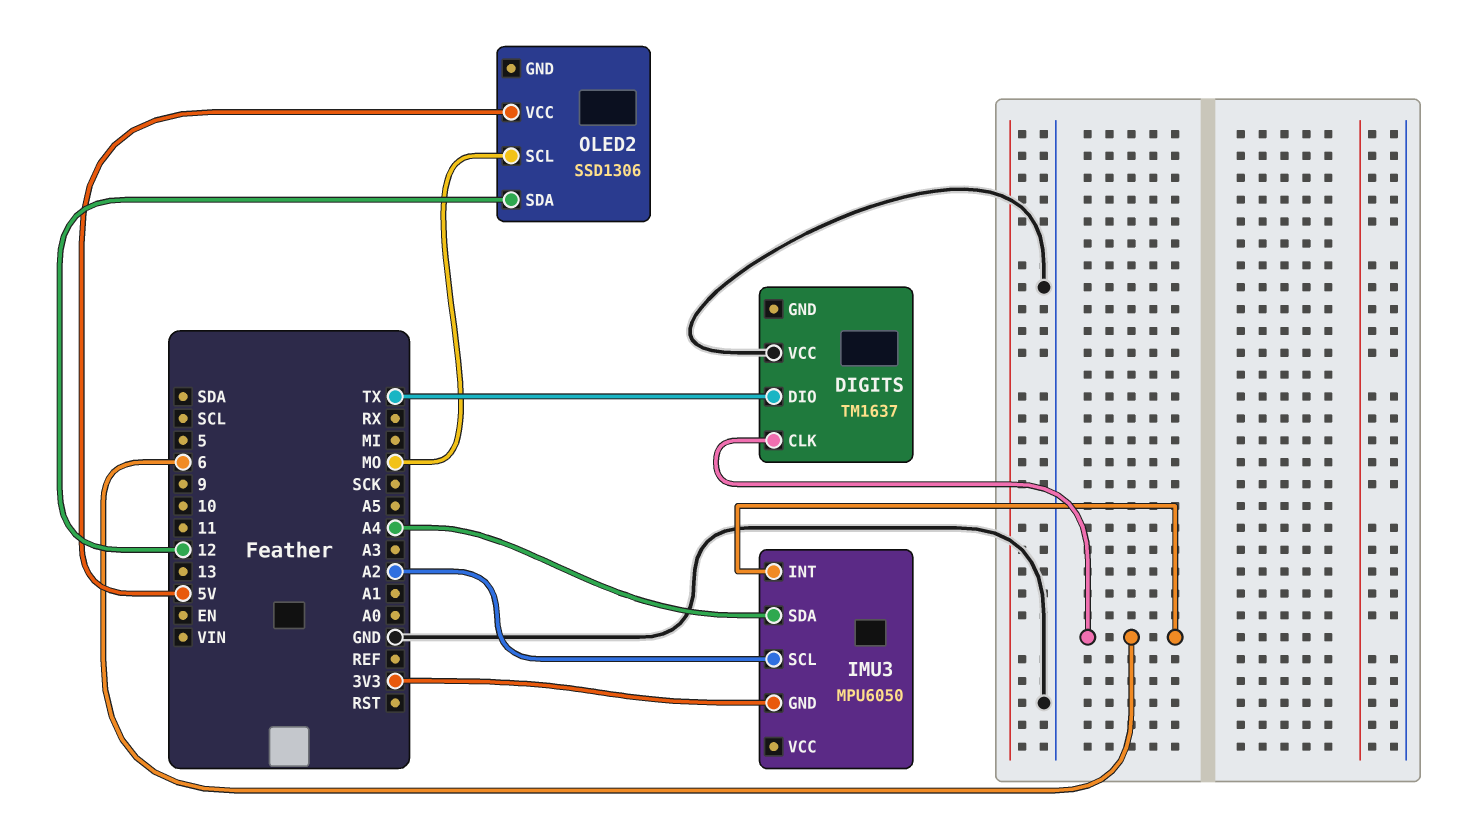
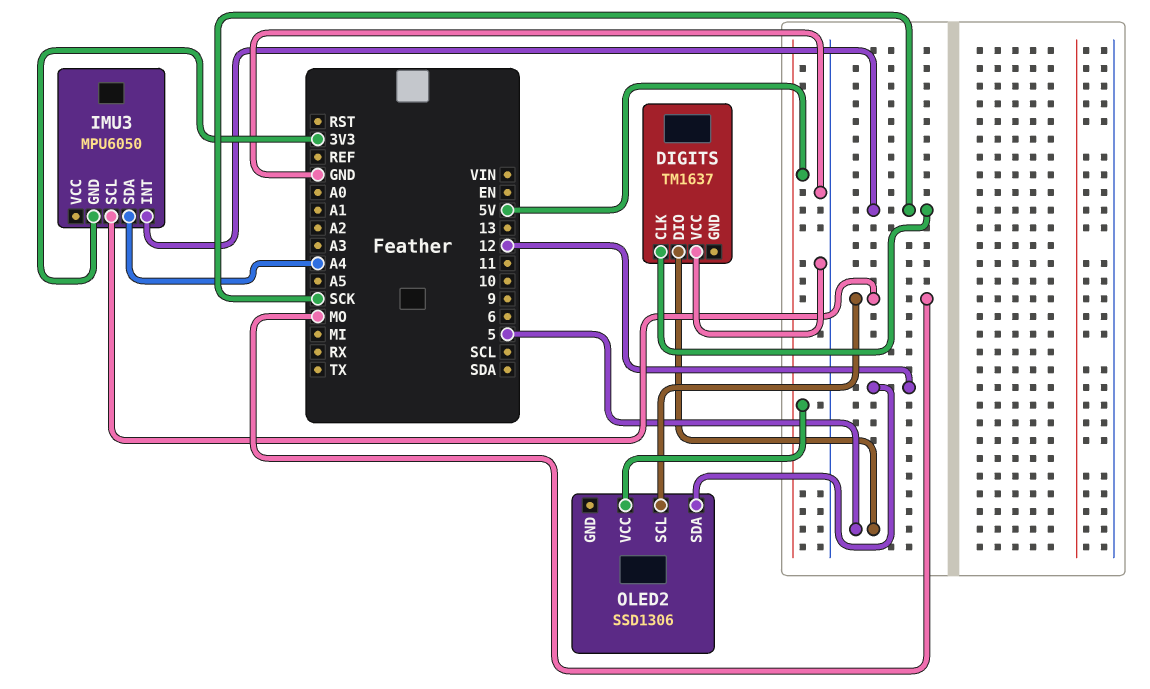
DIGITS pin CLK: 6 -> SCK
DIGITS pin DIO: TX -> 5
IMU3 pin INT: 6 -> SCK
IMU3 pin SCL: A2 -> MO

